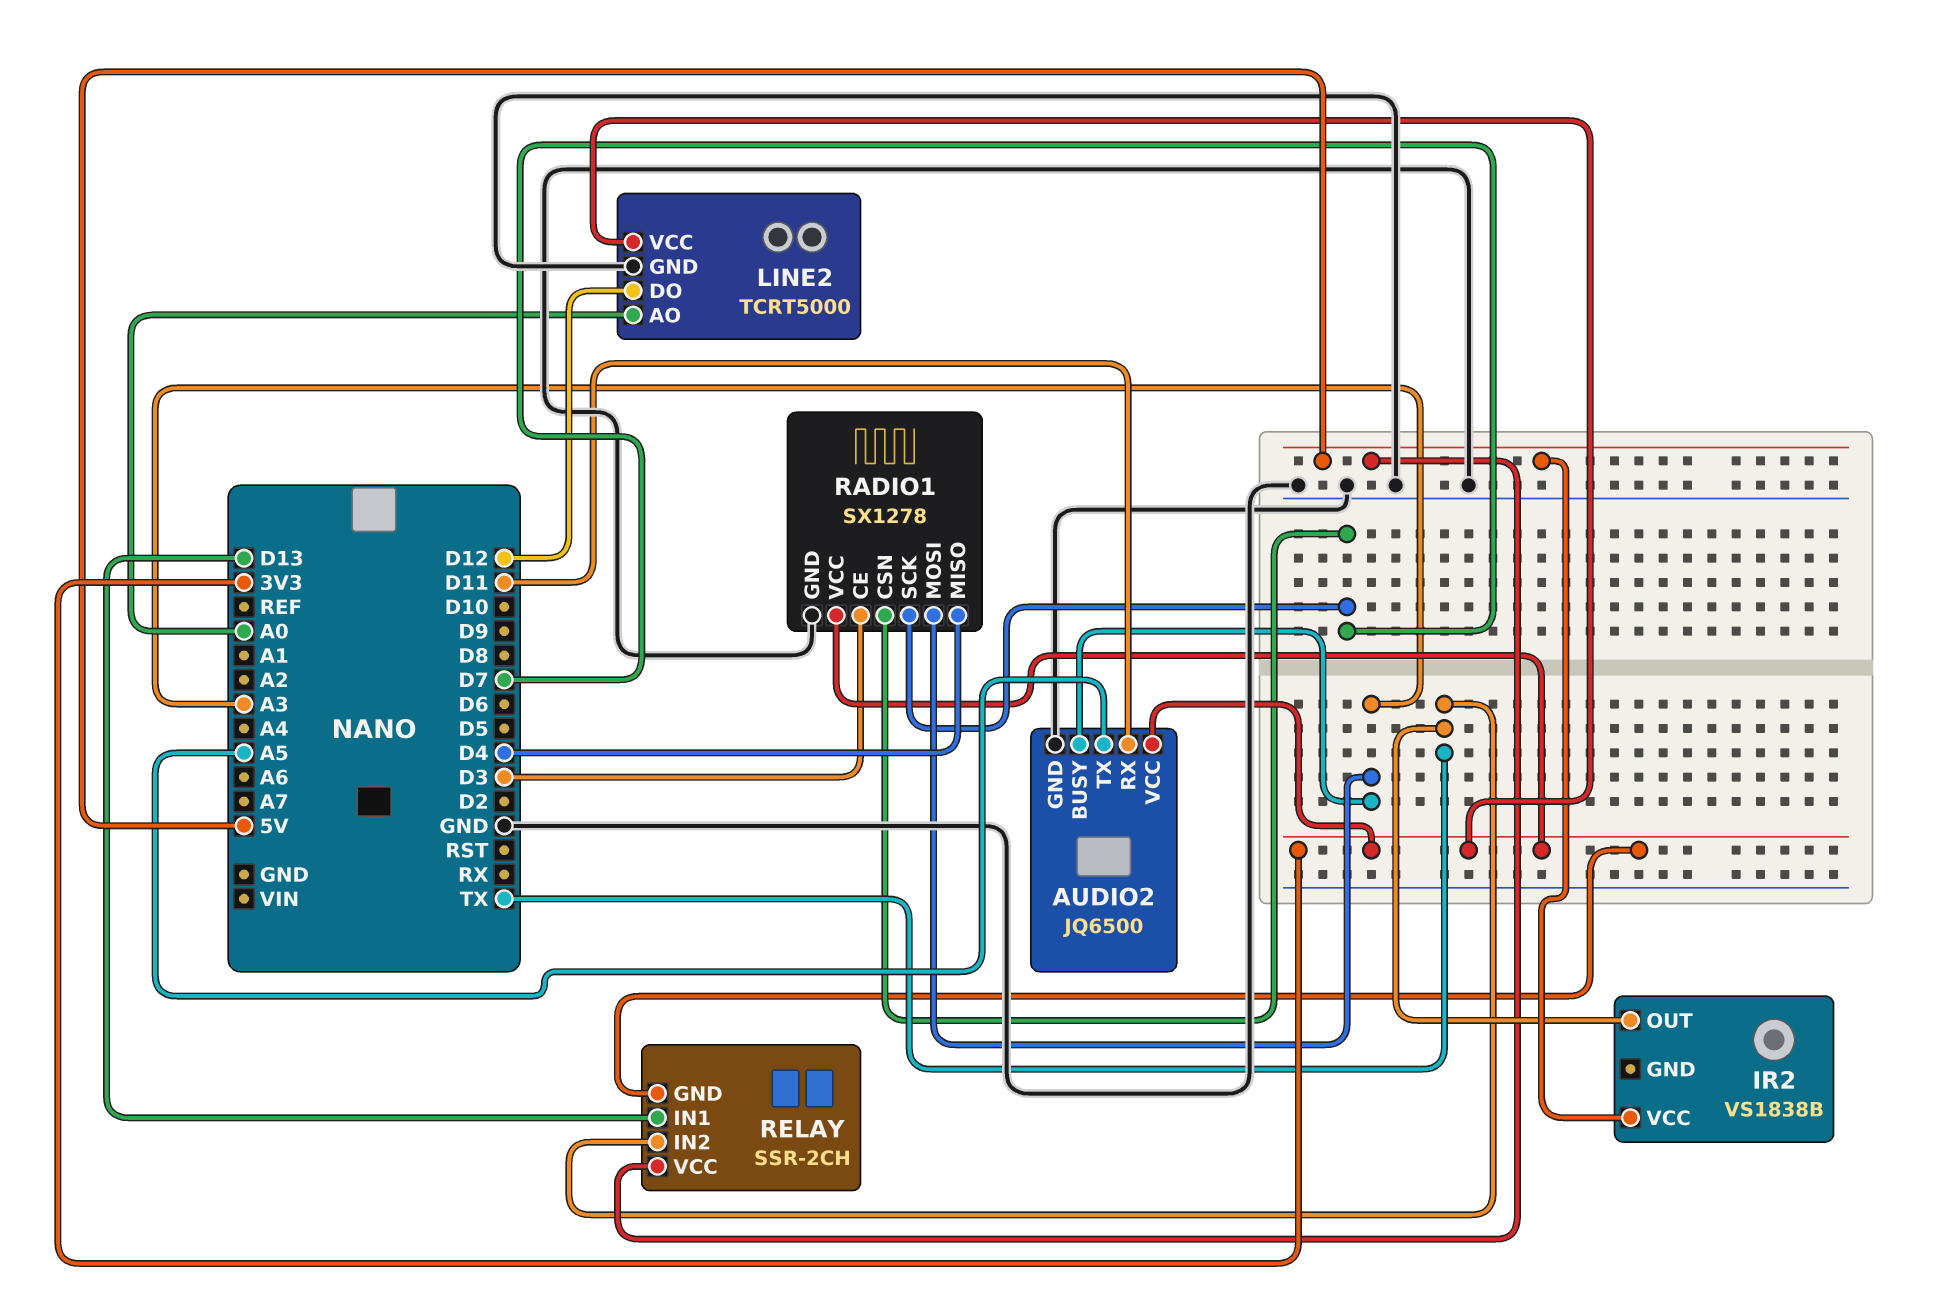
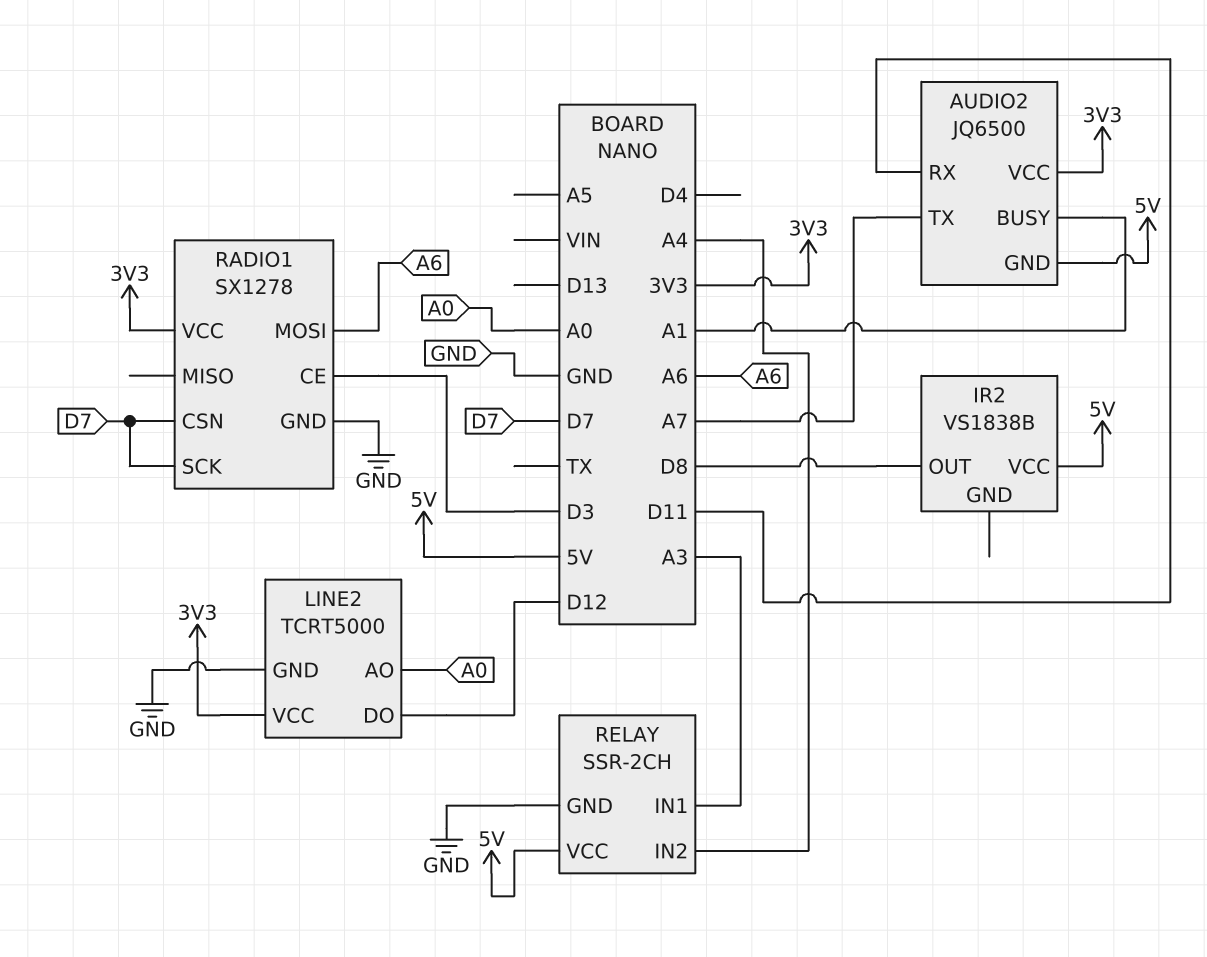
AUDIO2 pin BUSY: A3 -> A1
AUDIO2 pin GND: GND -> 5V
AUDIO2 pin TX: A5 -> A7
IR2 pin OUT: TX -> D8
RADIO1 pin MISO: D4 -> none
RADIO1 pin MOSI: A3 -> A6
RELAY pin GND: 3V3 -> GND
RELAY pin IN1: D13 -> A3
RELAY pin IN2: TX -> A4

